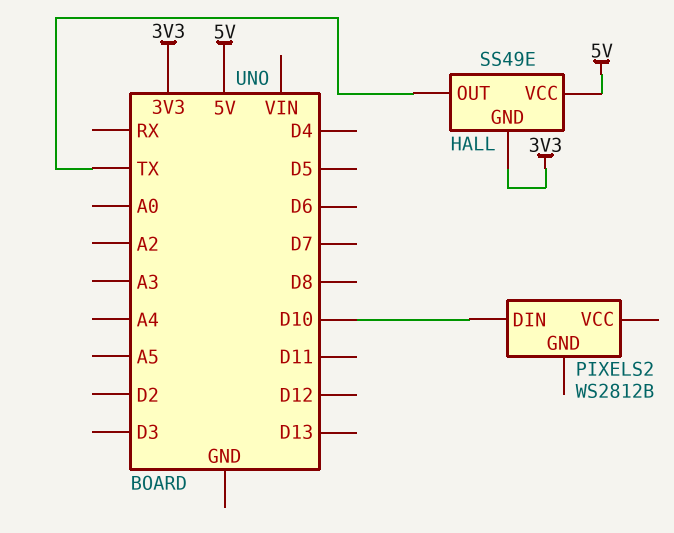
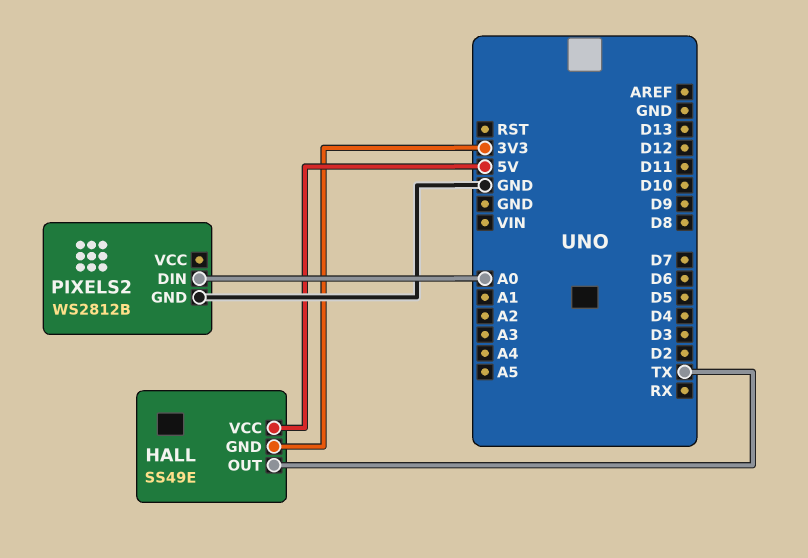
PIXELS2 pin DIN: D10 -> A0
PIXELS2 pin GND: none -> GND

